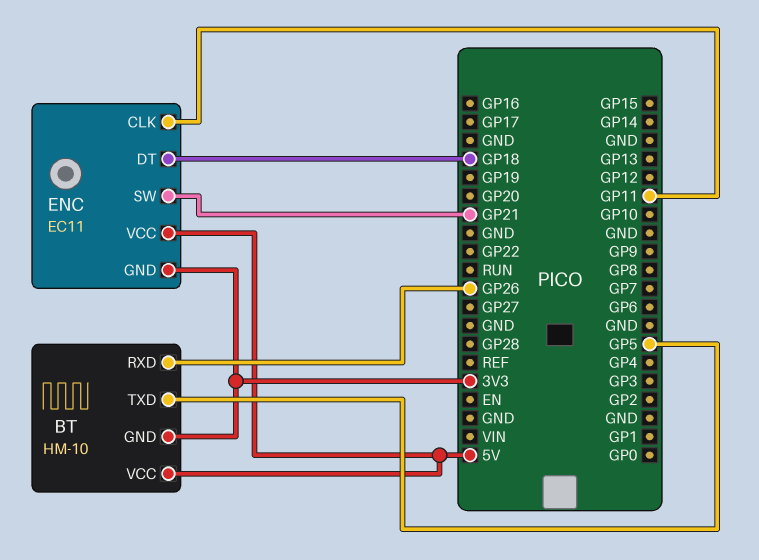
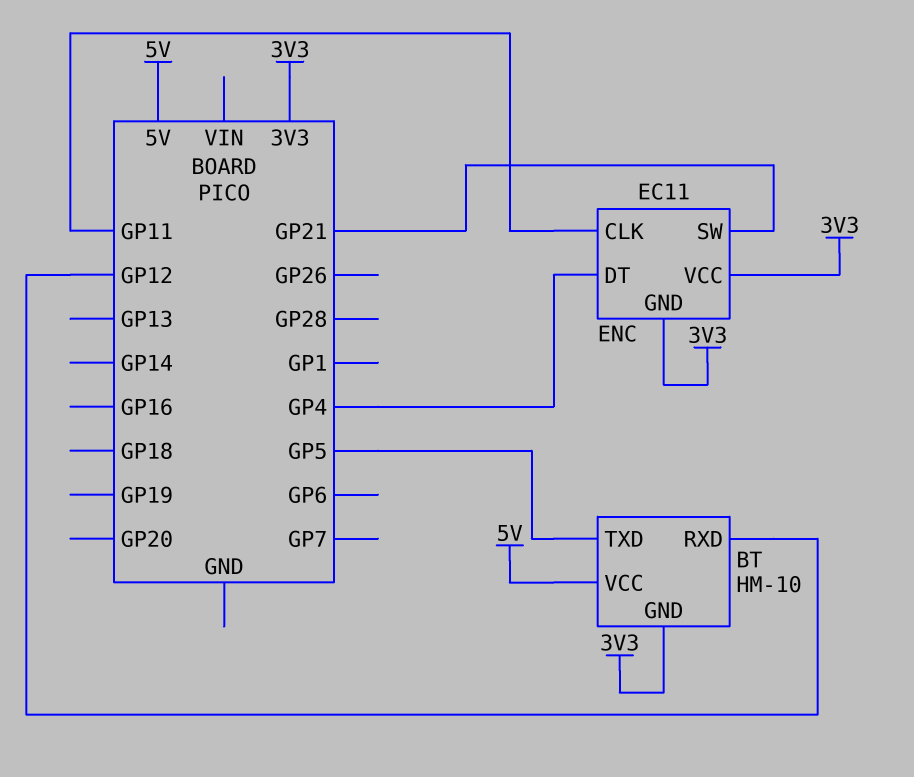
BT pin RXD: GP26 -> GP12
ENC pin DT: GP18 -> GP4
ENC pin VCC: 5V -> 3V3

